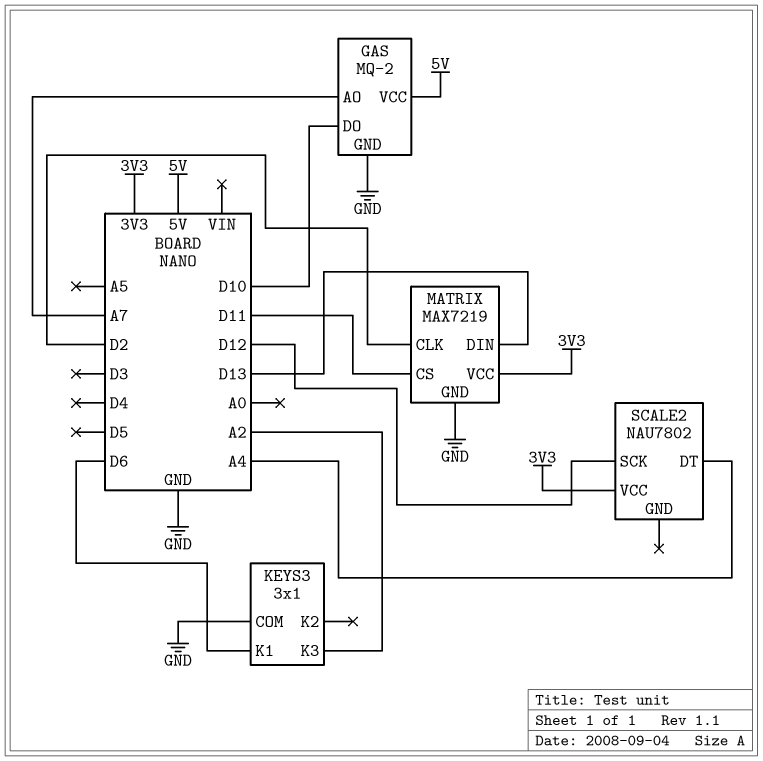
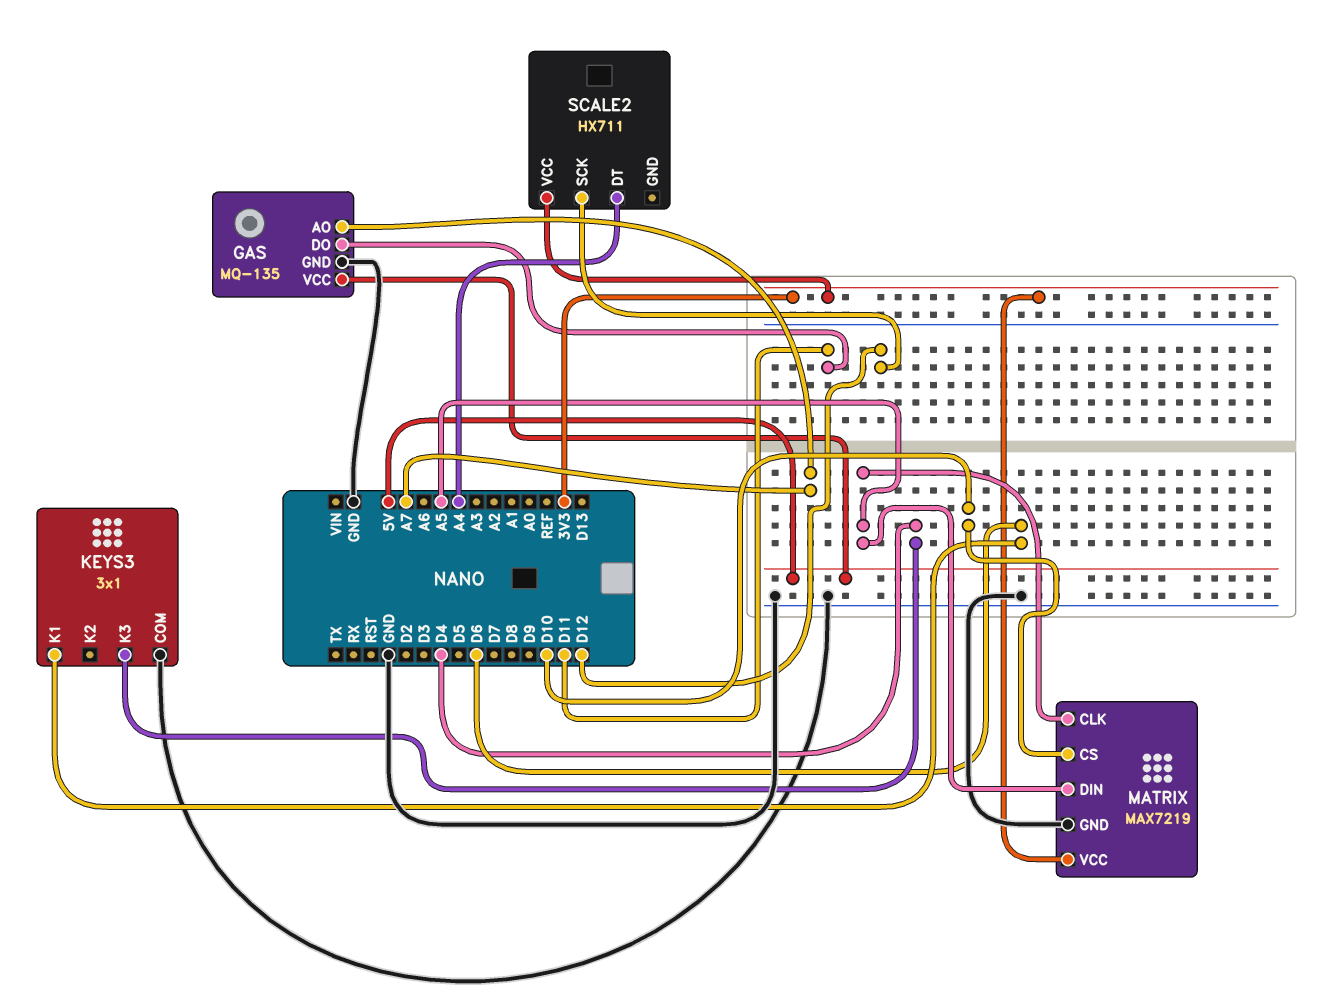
GAS: MQ-2 -> MQ-135
GAS pin DO: D10 -> D11
KEYS3 pin K3: A2 -> D4
MATRIX pin CLK: D2 -> A5
MATRIX pin CS: D11 -> D10
MATRIX pin DIN: D13 -> A5
SCALE2: NAU7802 -> HX711

